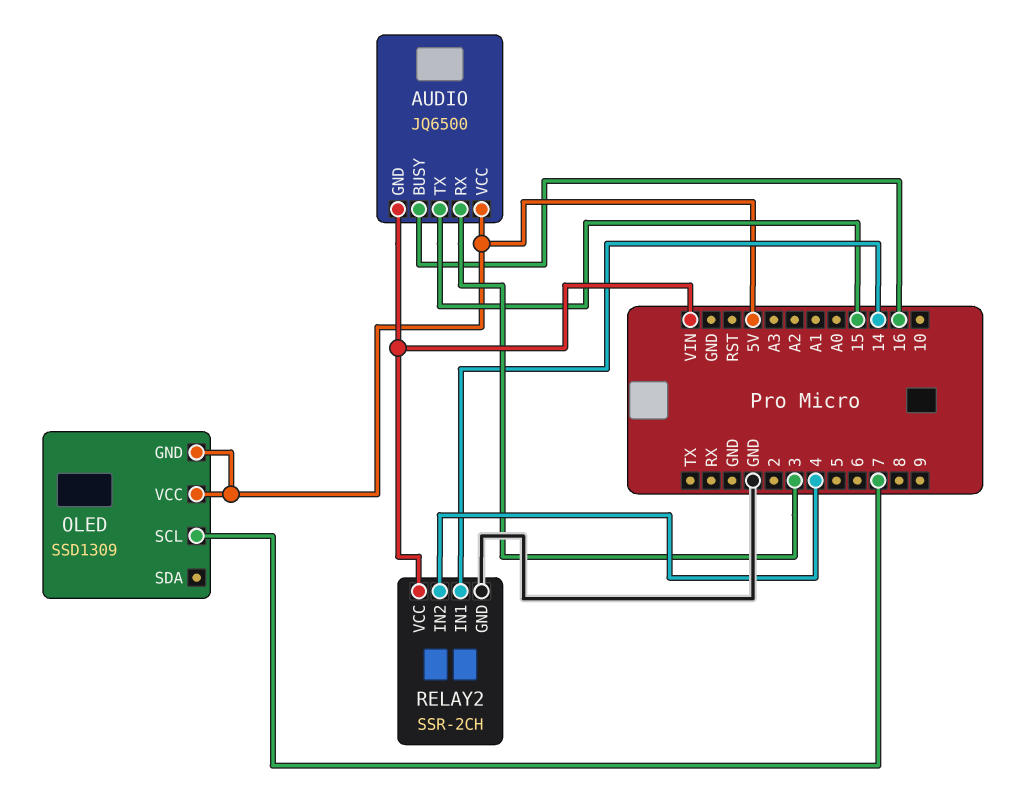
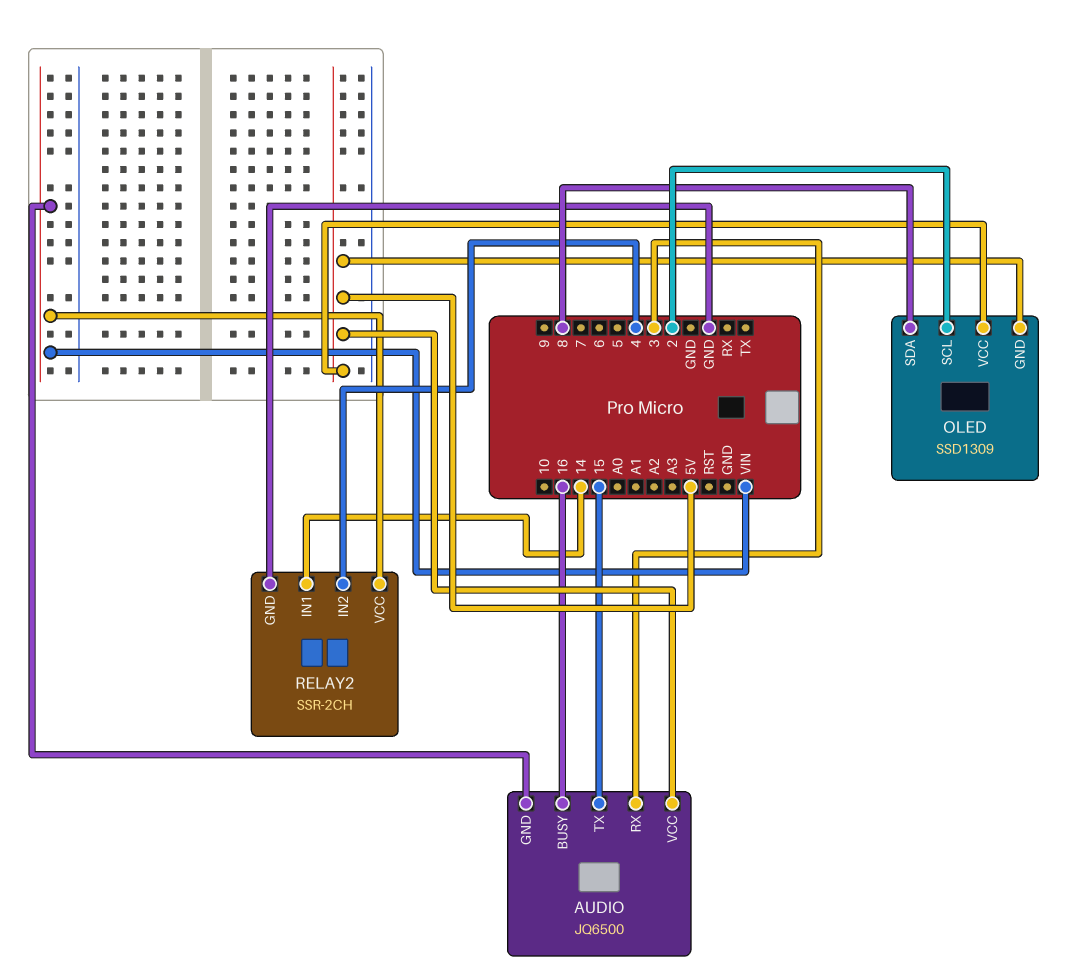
OLED pin SCL: 7 -> 2
OLED pin SDA: none -> 8

